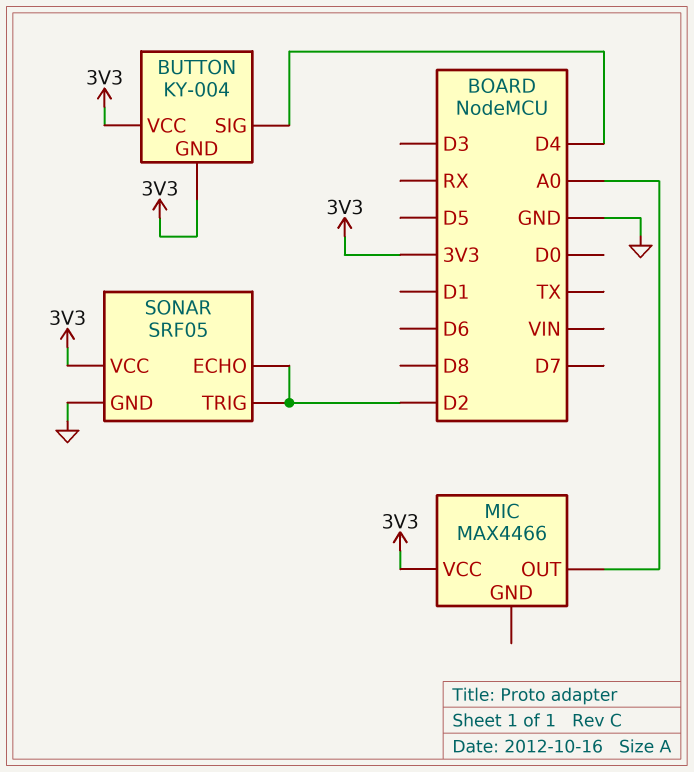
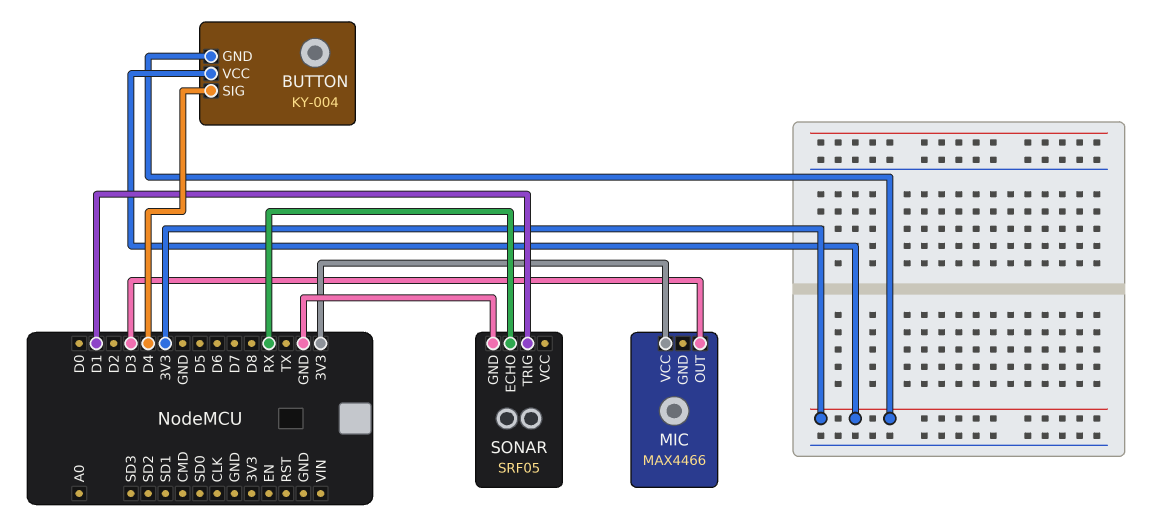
MIC pin OUT: A0 -> D3
SONAR pin ECHO: D2 -> RX
SONAR pin TRIG: D2 -> D1
SONAR pin VCC: 3V3 -> none

